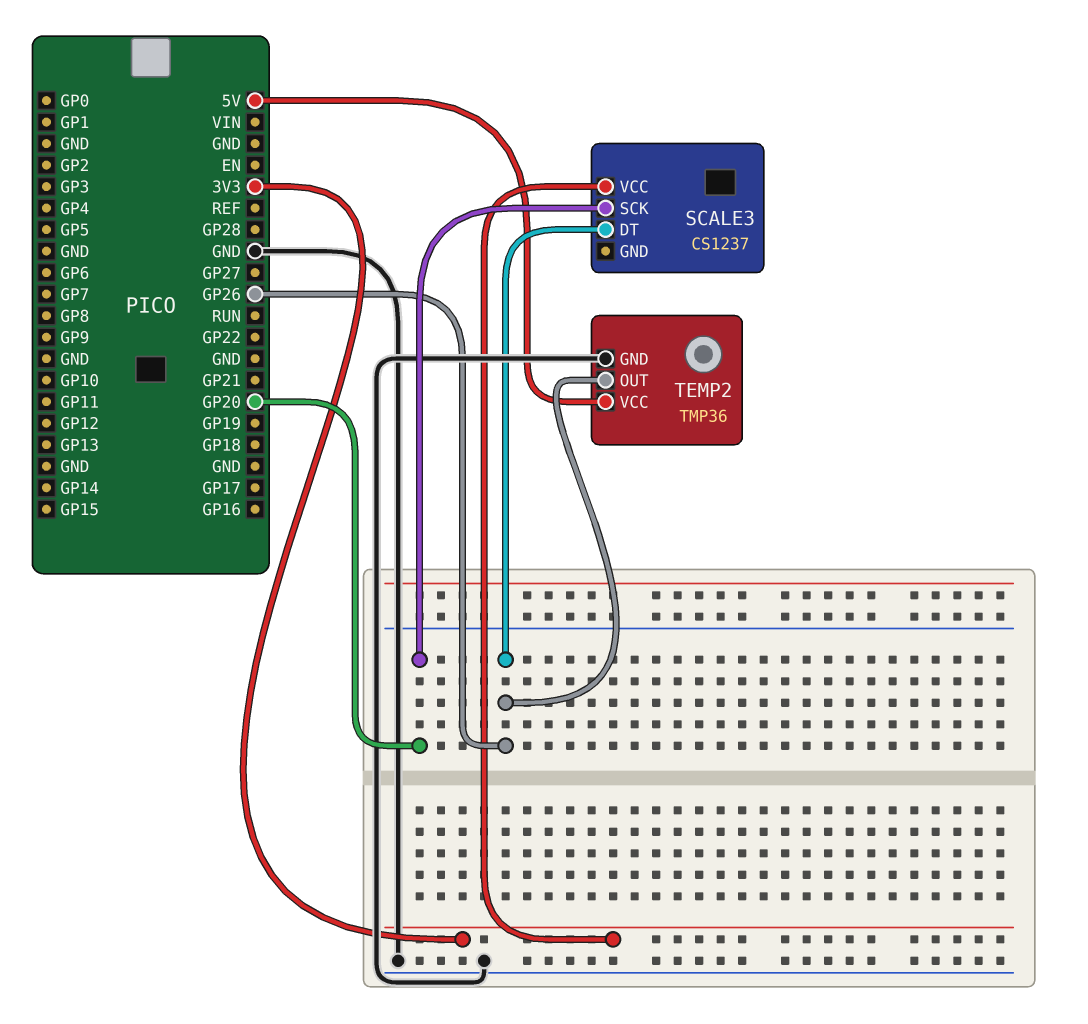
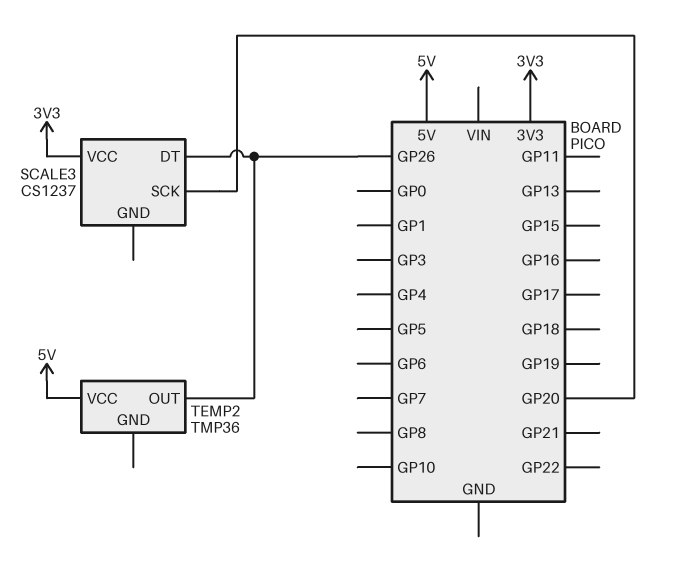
TEMP2 pin GND: GND -> none

